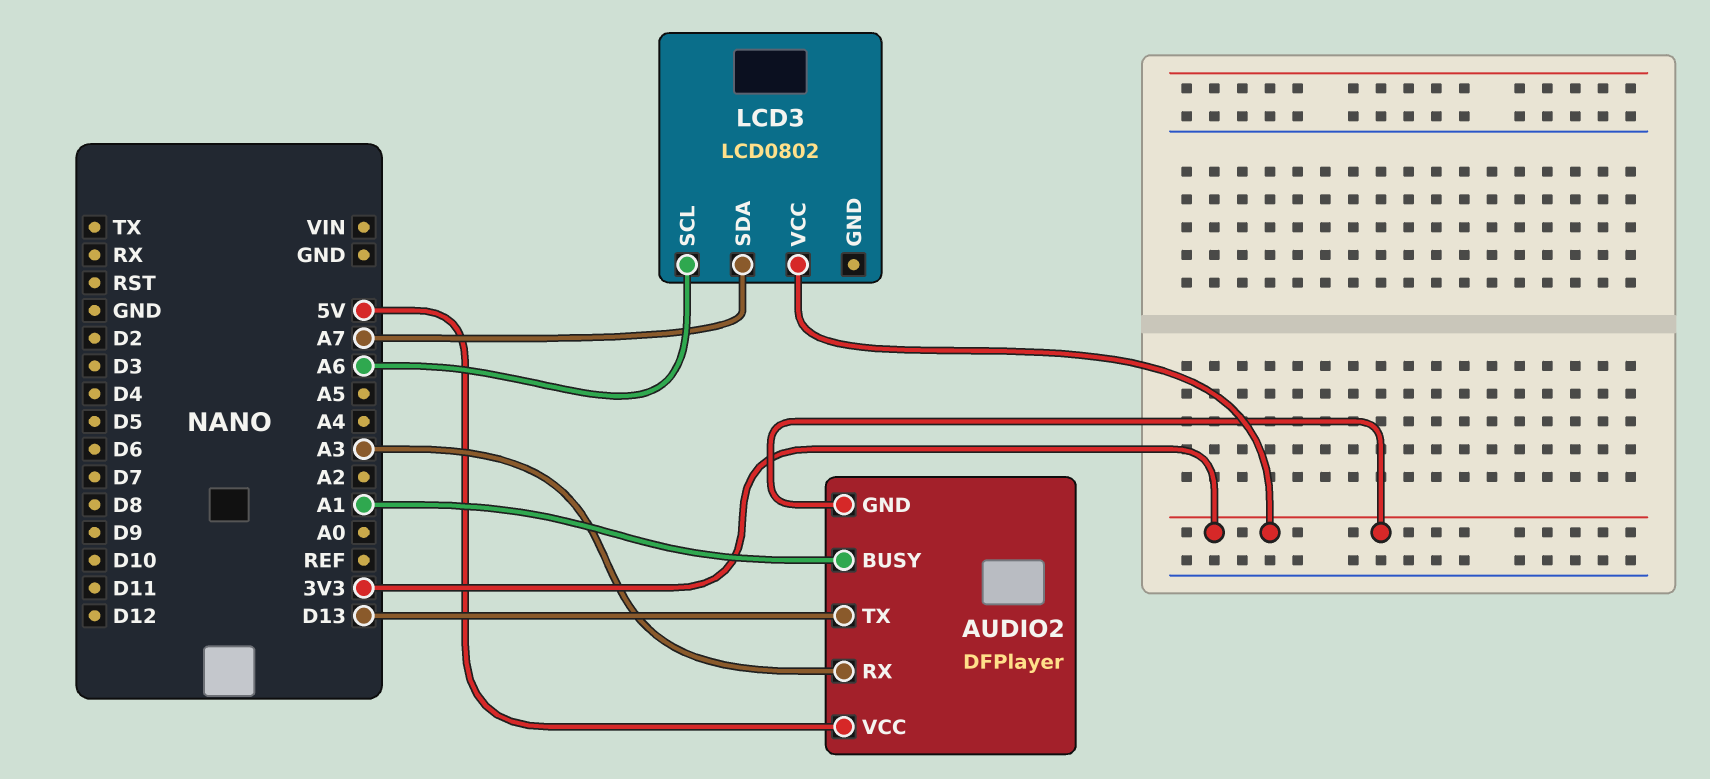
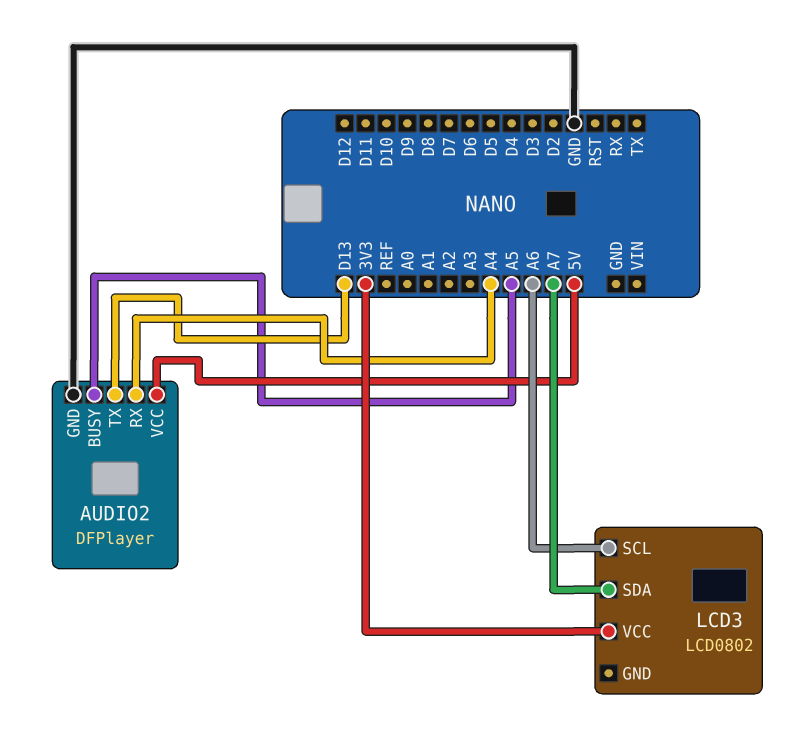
AUDIO2 pin BUSY: A1 -> A5
AUDIO2 pin GND: 3V3 -> GND
AUDIO2 pin RX: A3 -> A4

